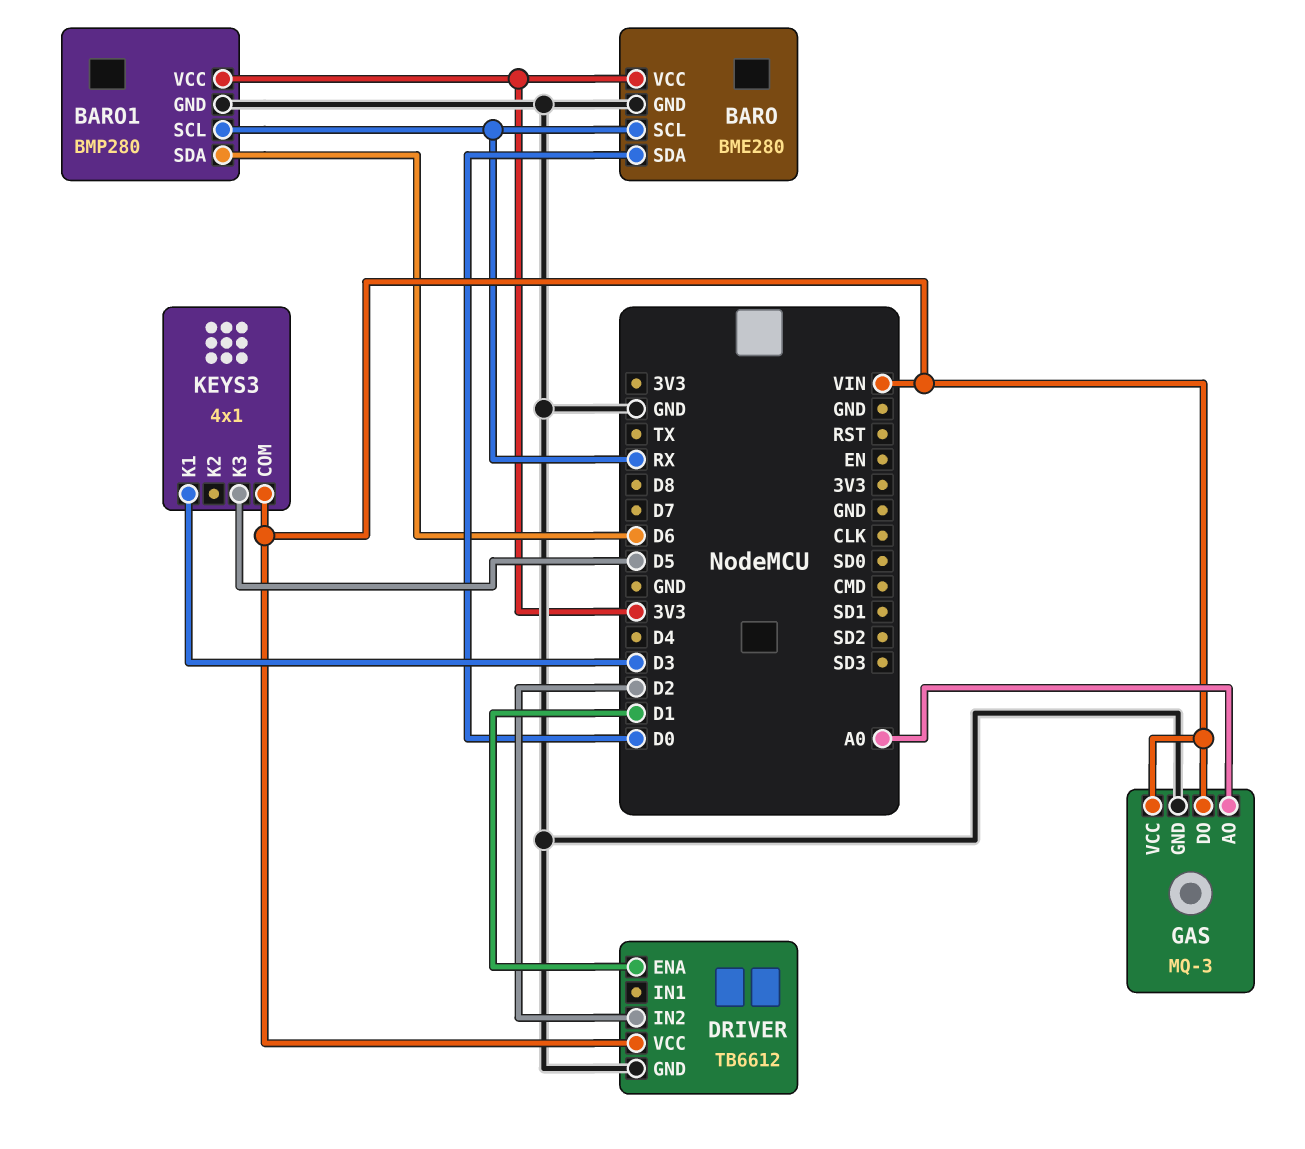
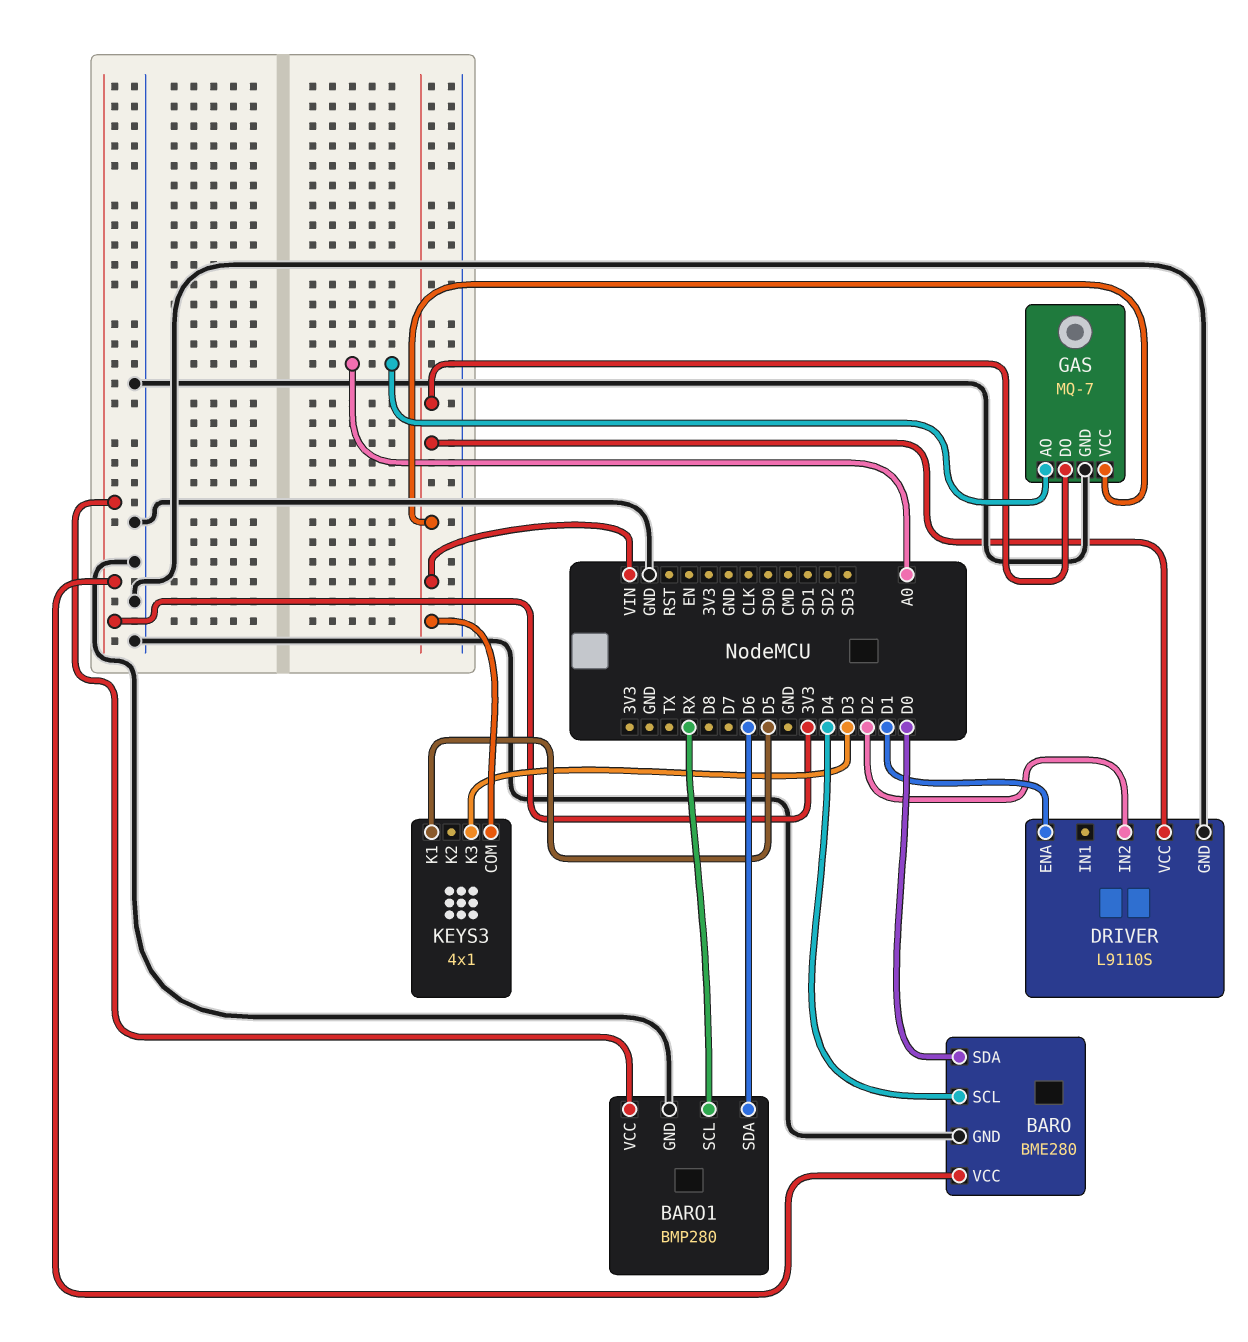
BARO pin SCL: RX -> D4
DRIVER: TB6612 -> L9110S
GAS: MQ-3 -> MQ-7
KEYS3 pin K1: D3 -> D5
KEYS3 pin K3: D5 -> D3

